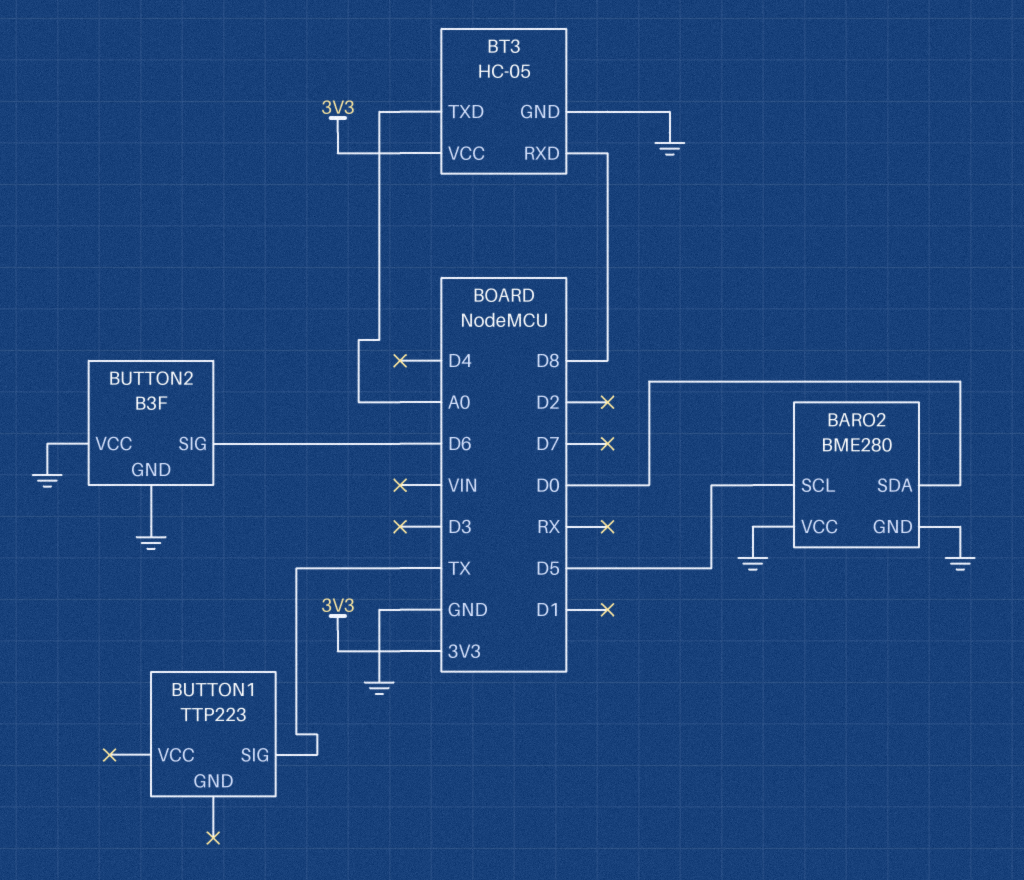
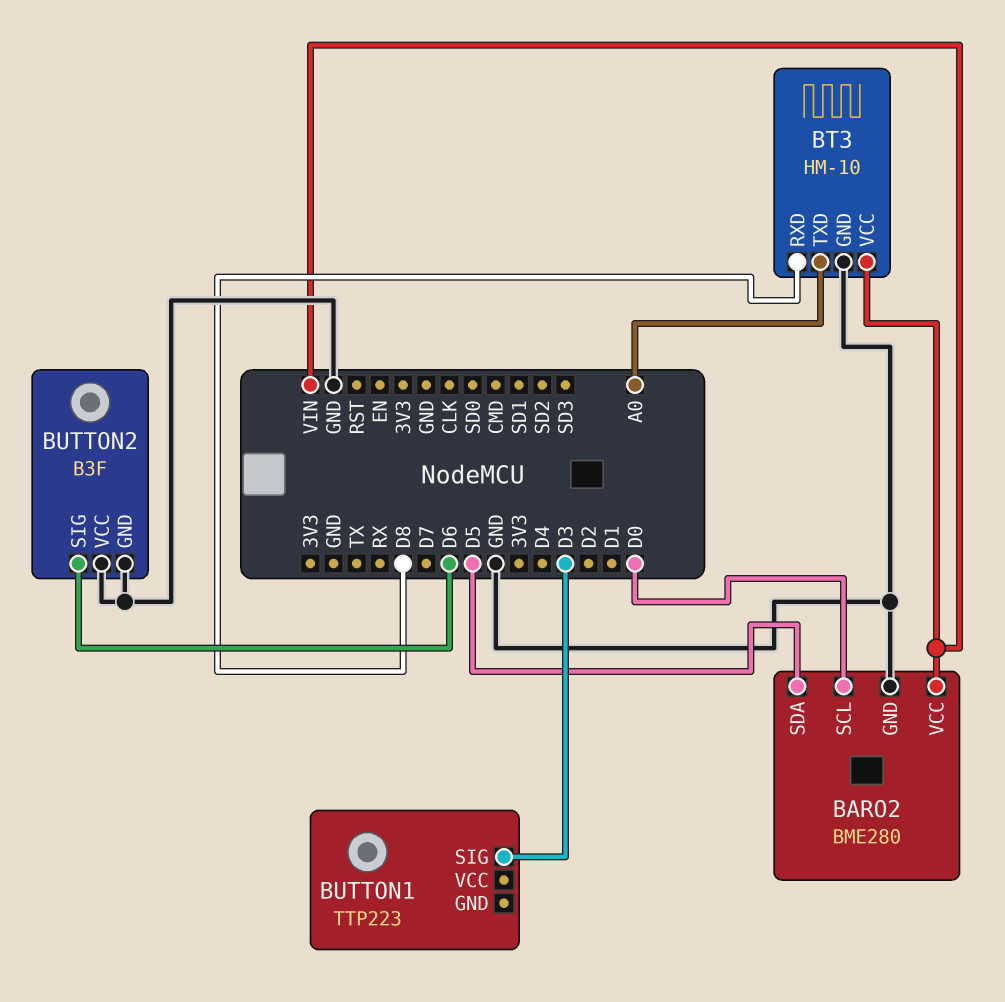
BARO2 pin SCL: D5 -> D0
BARO2 pin SDA: D0 -> D5
BARO2 pin VCC: GND -> VIN
BT3: HC-05 -> HM-10
BT3 pin VCC: 3V3 -> VIN
BUTTON1 pin SIG: TX -> D3

